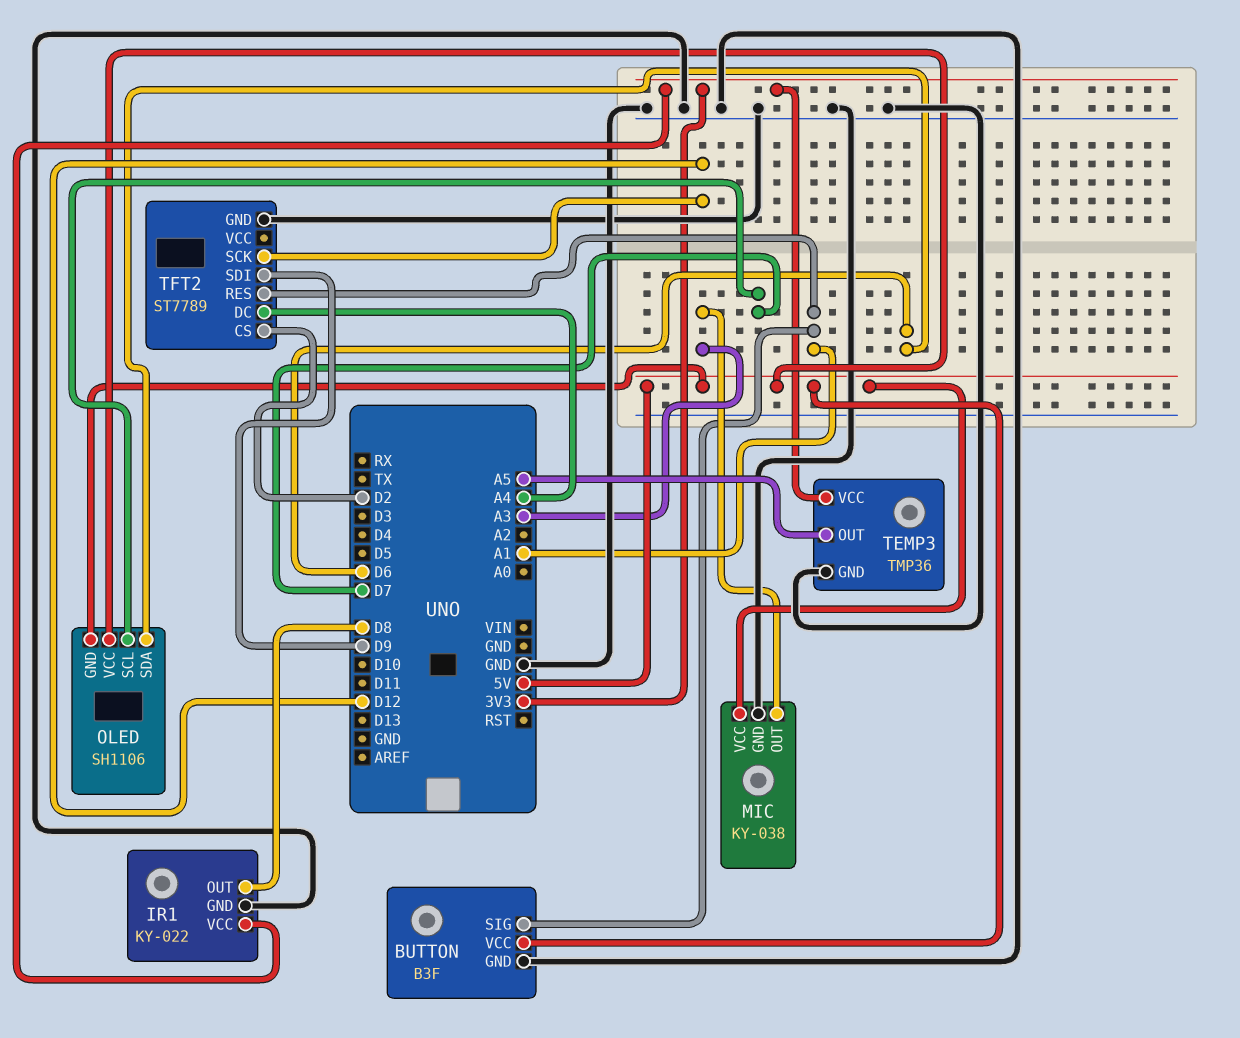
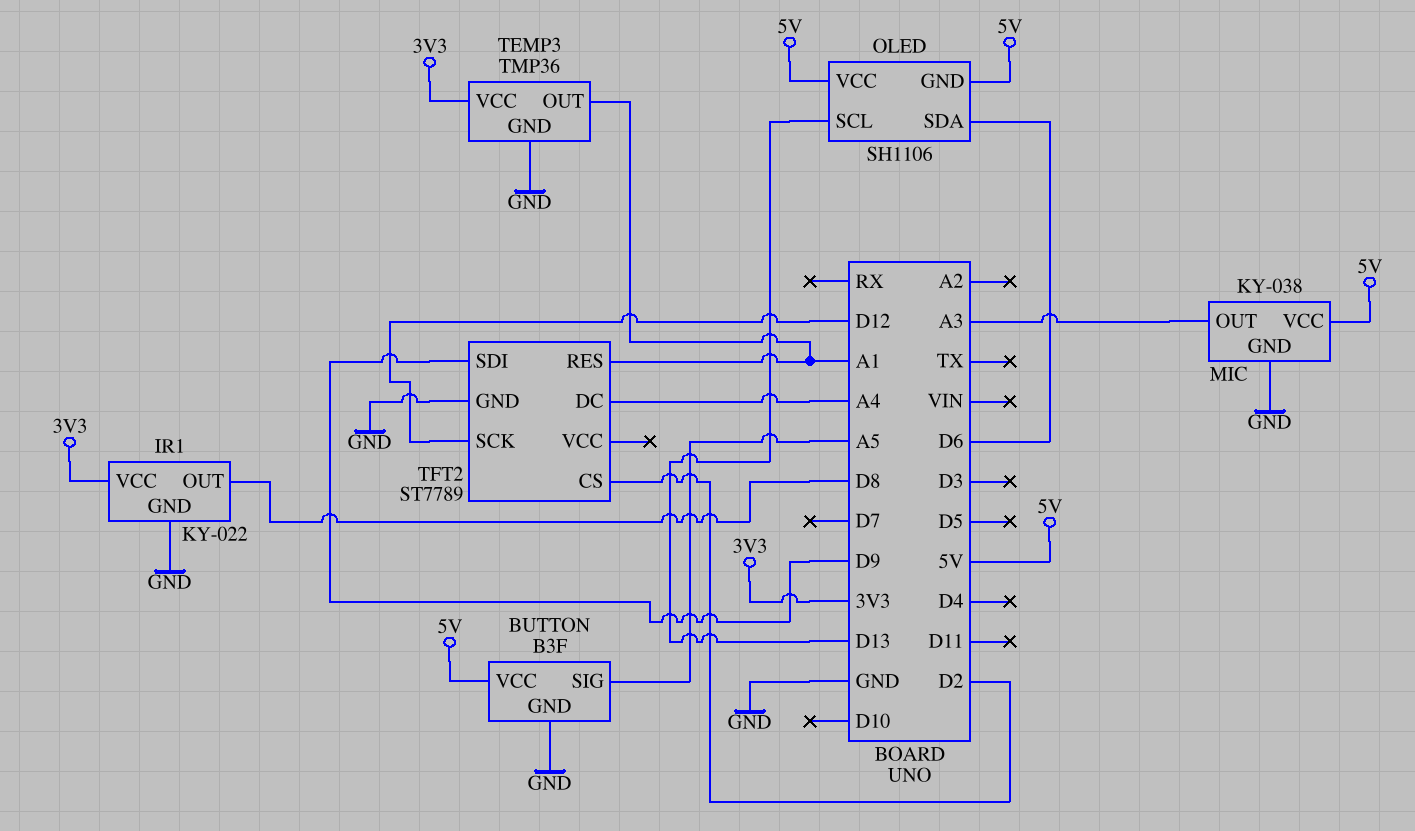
BUTTON pin SIG: A1 -> A5
OLED pin SCL: D7 -> D13
TEMP3 pin OUT: A5 -> A1

